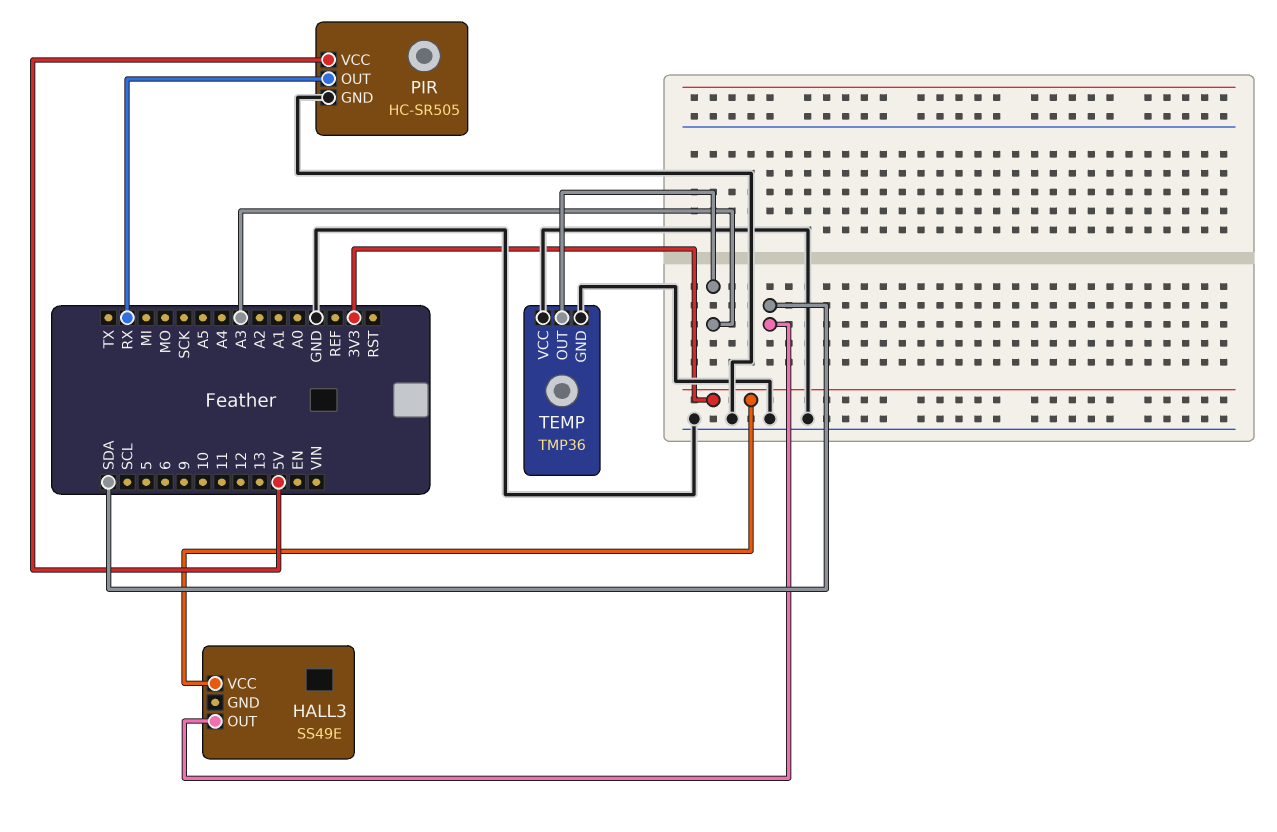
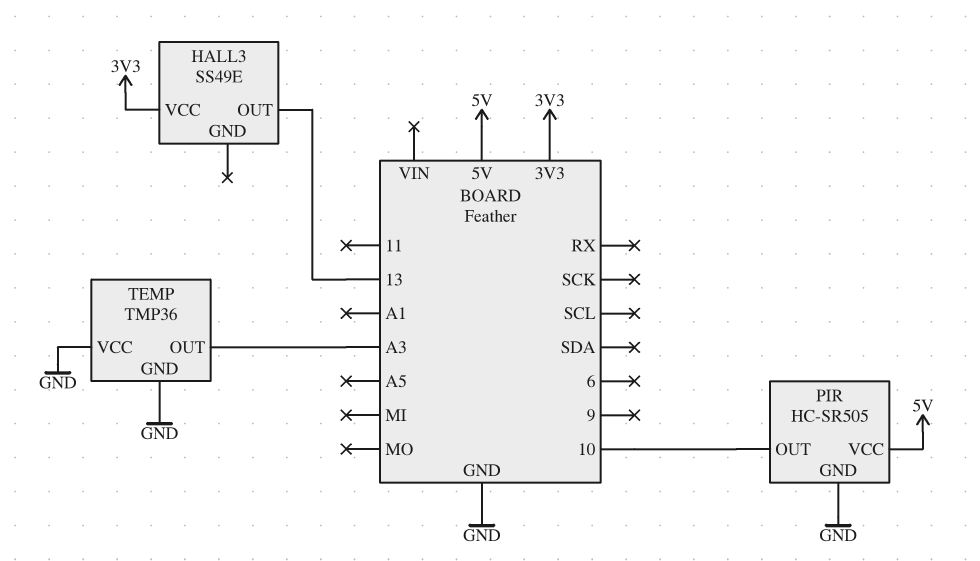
HALL3 pin OUT: SDA -> 13
PIR pin OUT: RX -> 10

